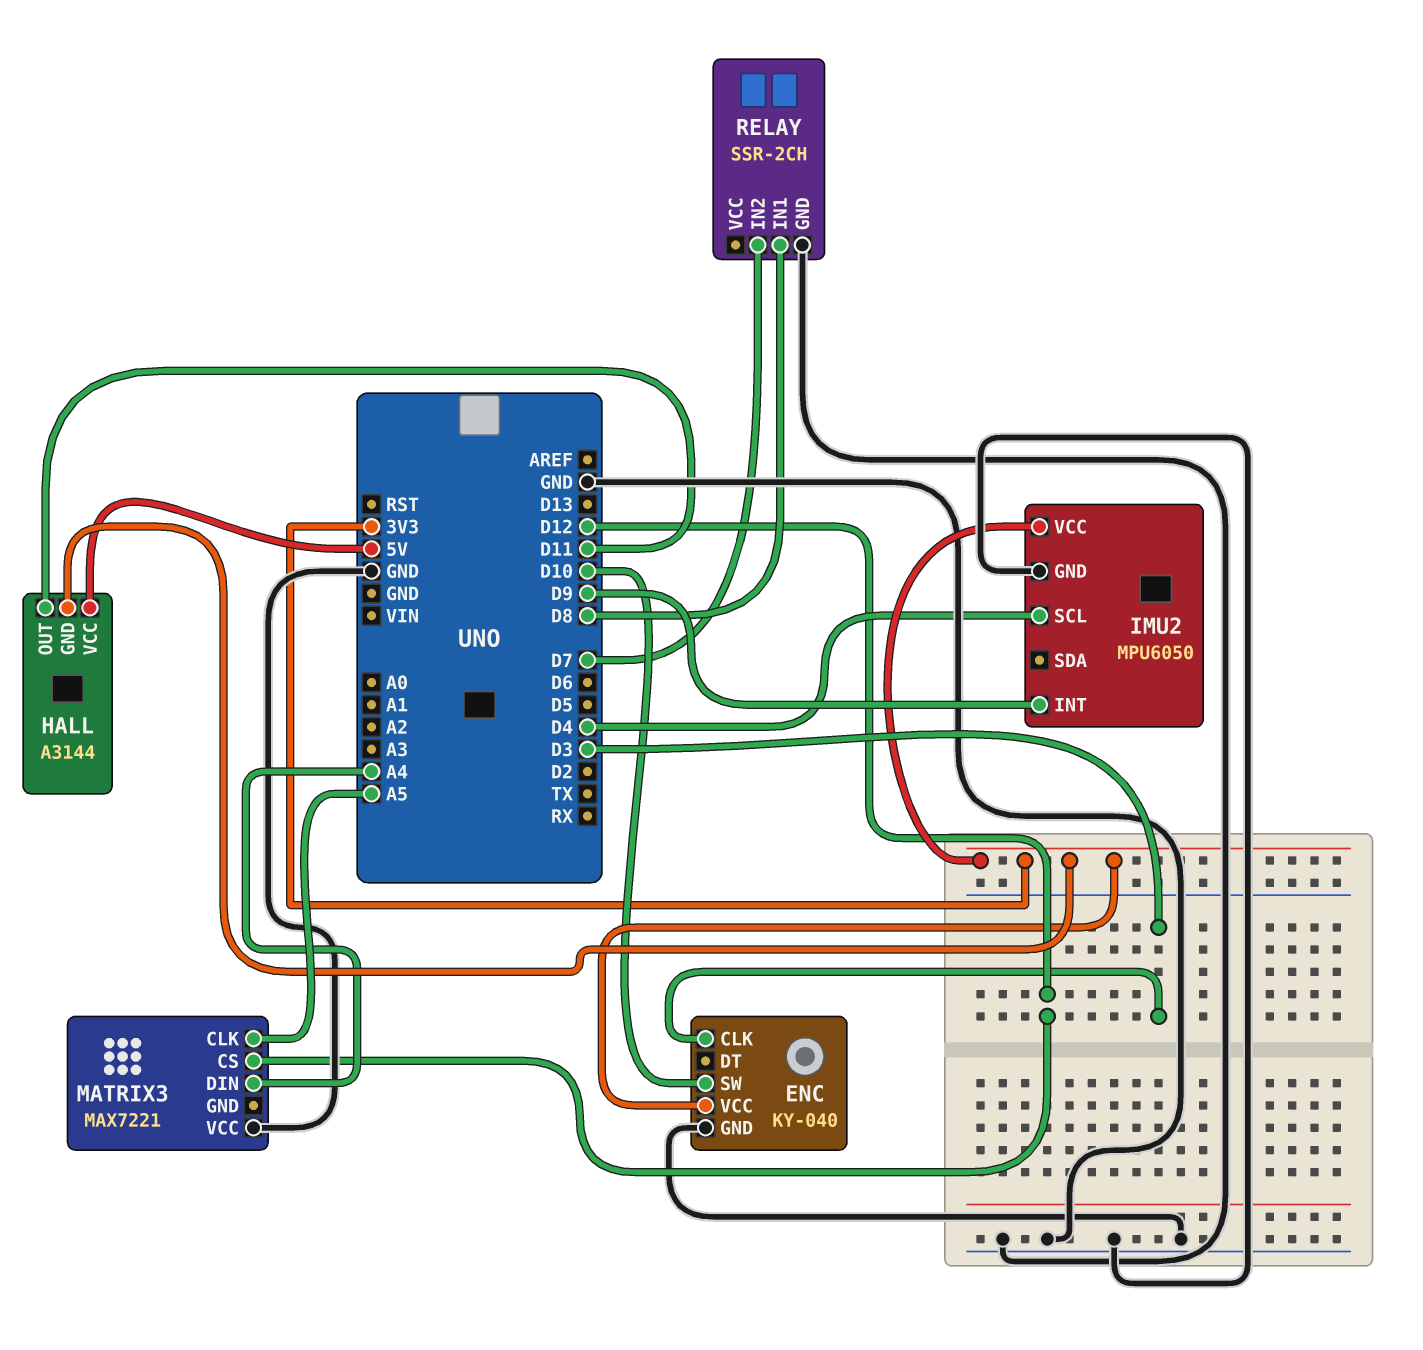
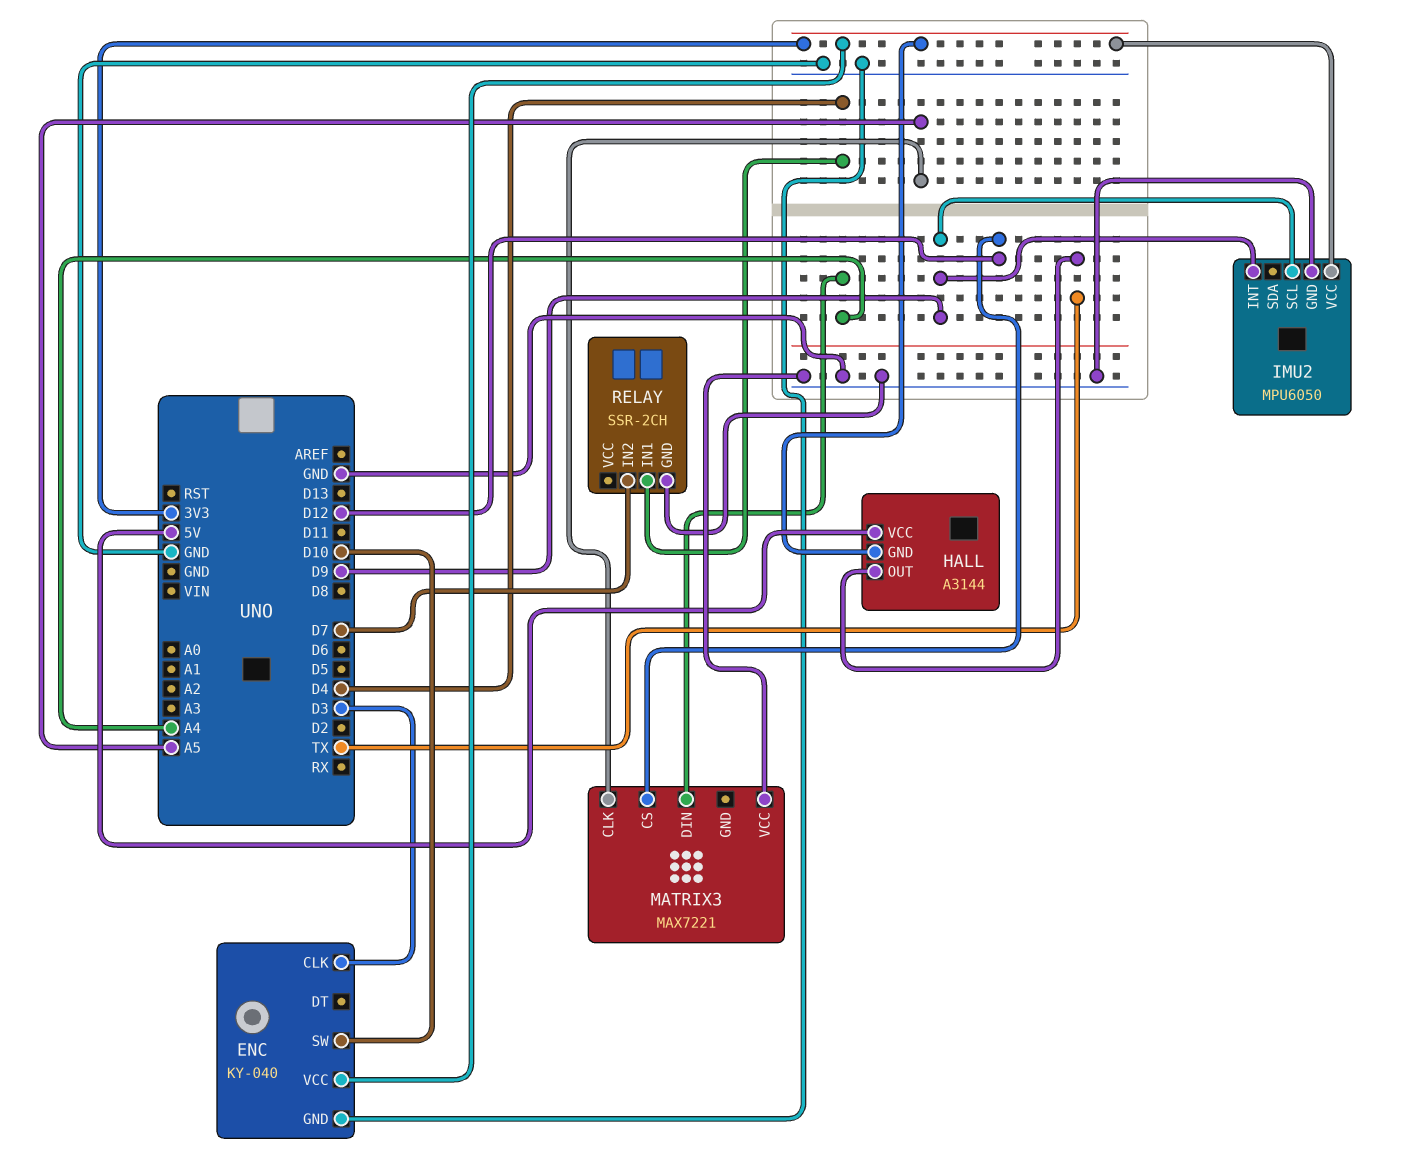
HALL pin OUT: D11 -> TX
IMU2 pin SCL: D4 -> D9
RELAY pin IN1: D8 -> D4

